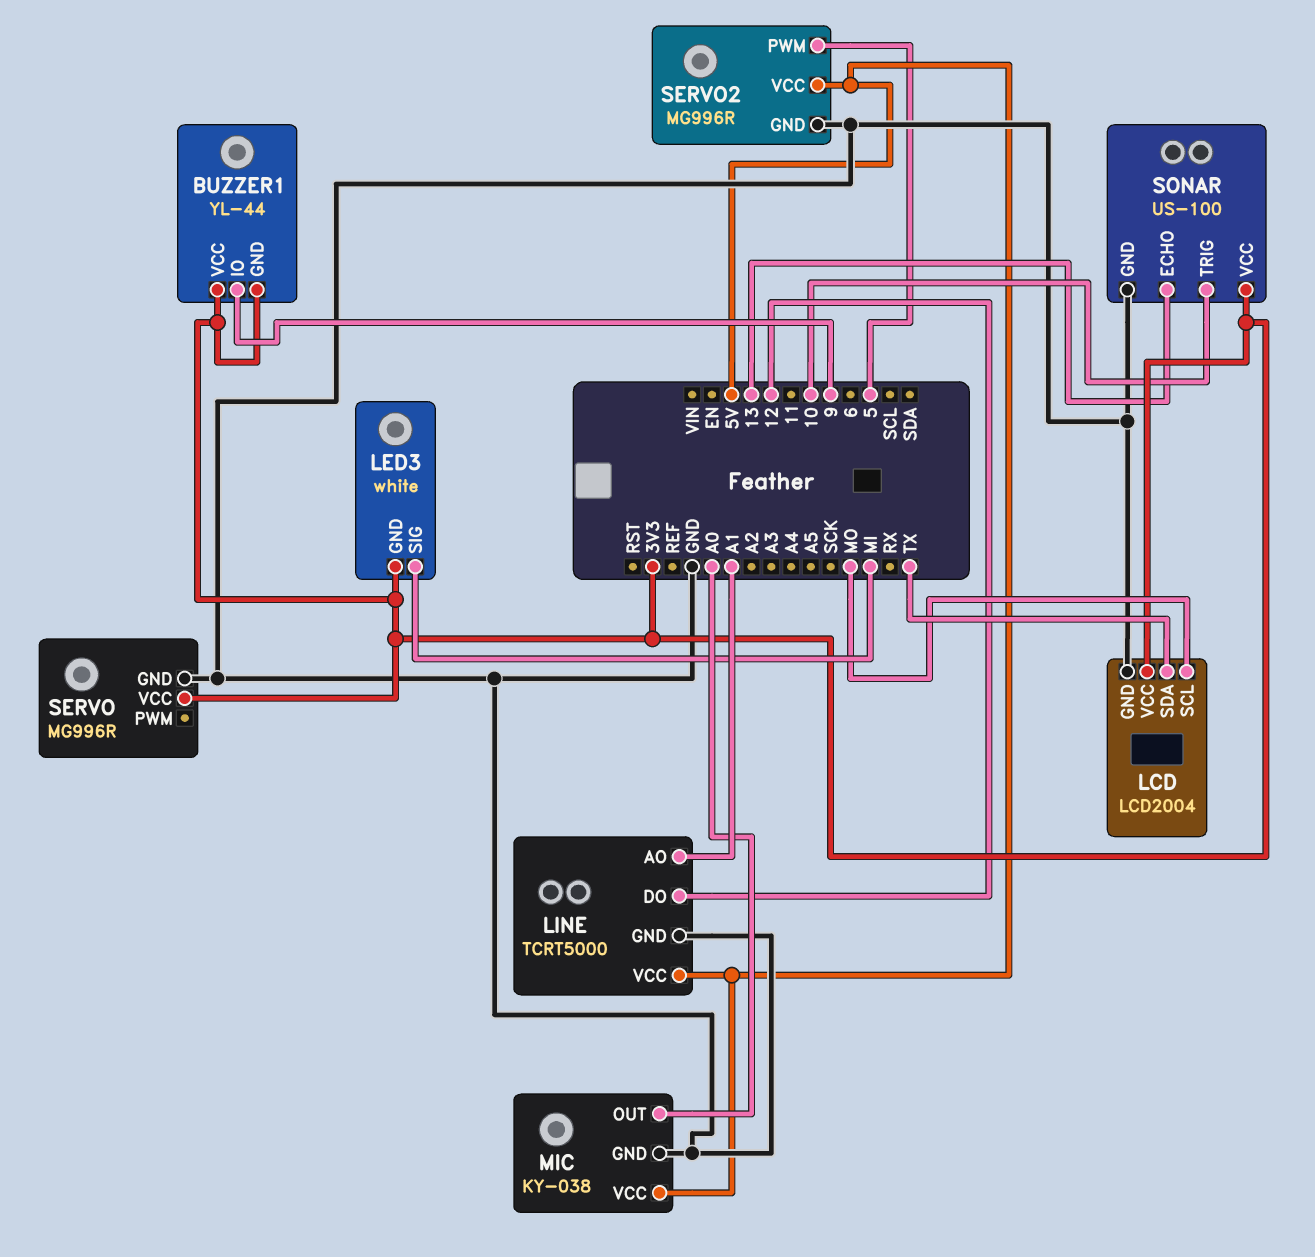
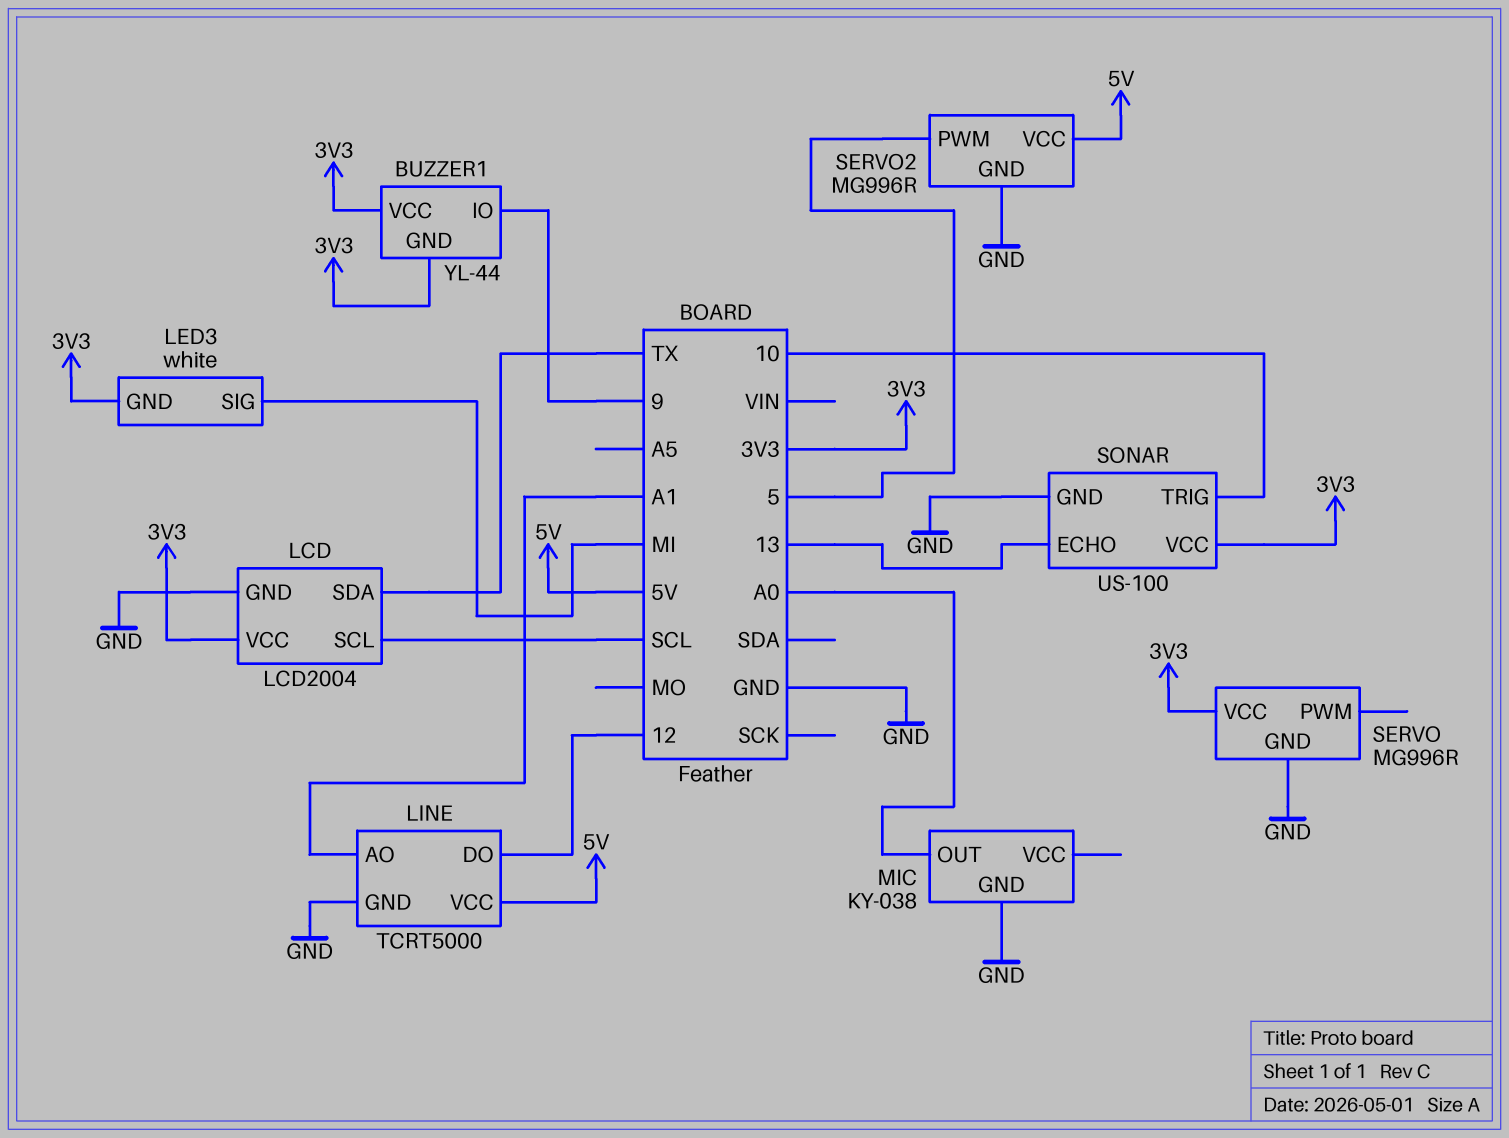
LCD pin SCL: MO -> SCL
MIC pin VCC: 5V -> none

